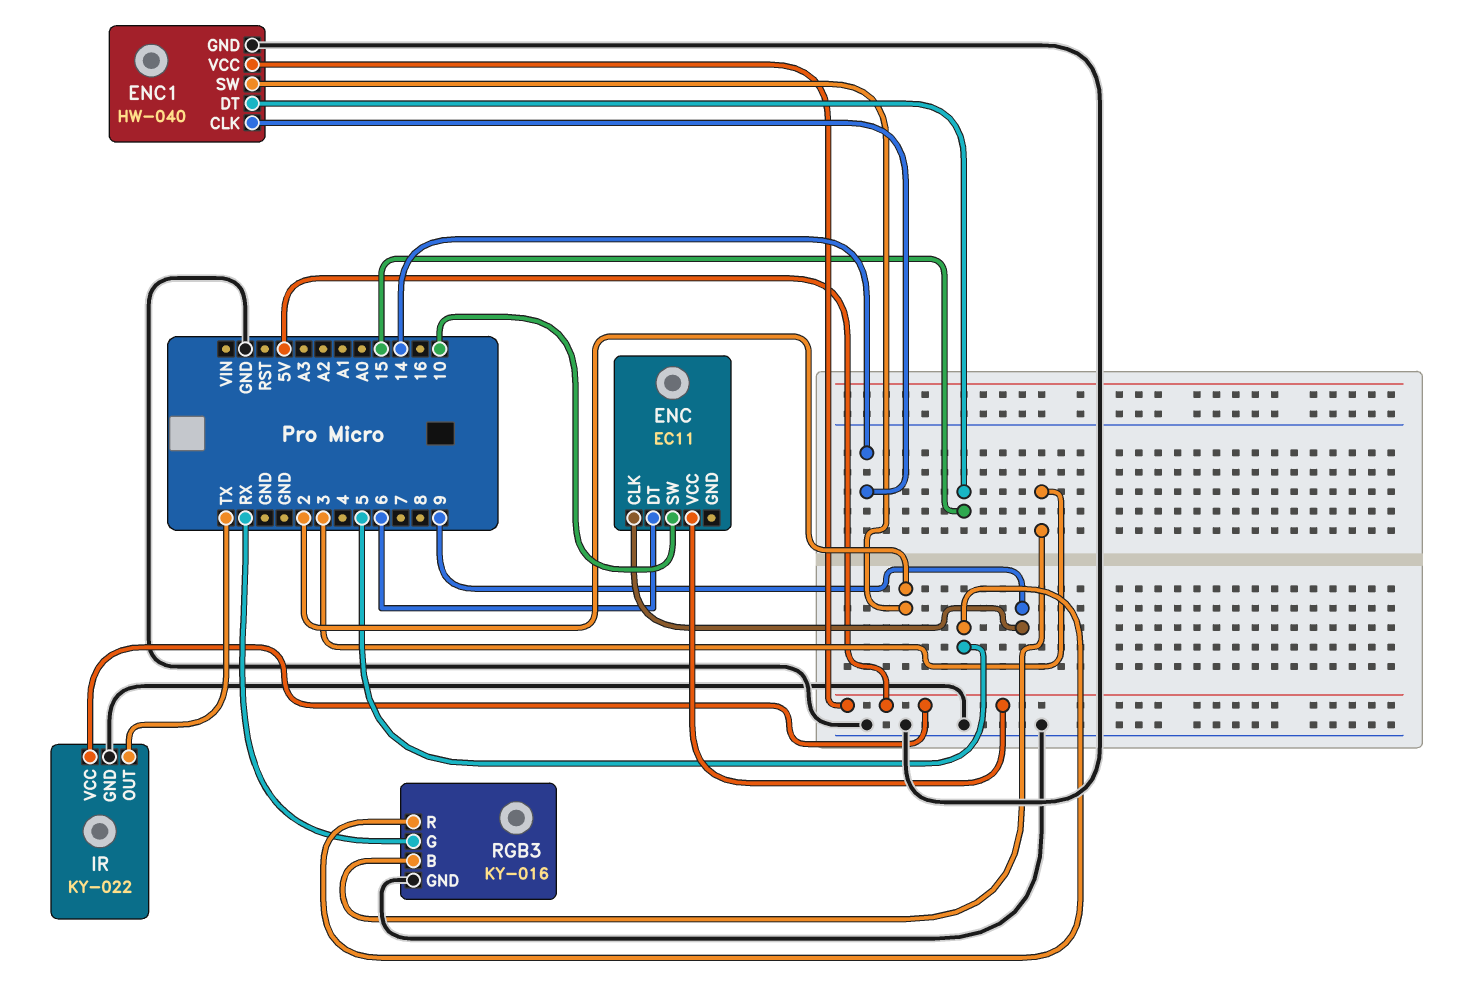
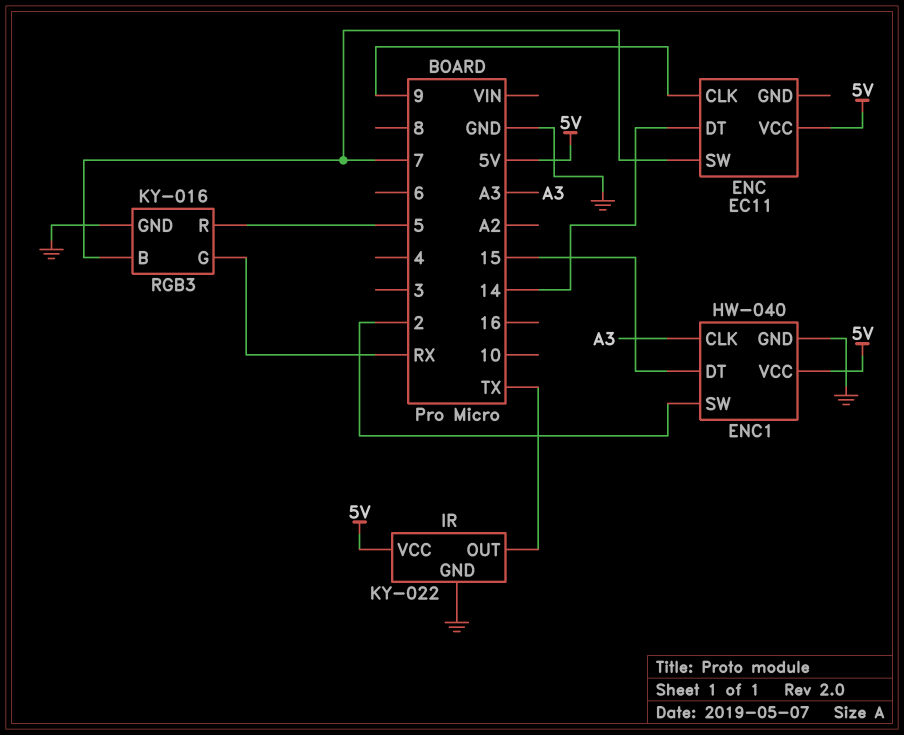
ENC pin DT: 6 -> 14
ENC pin SW: 10 -> 7
ENC1 pin CLK: 14 -> A3
RGB3 pin B: 3 -> 7

